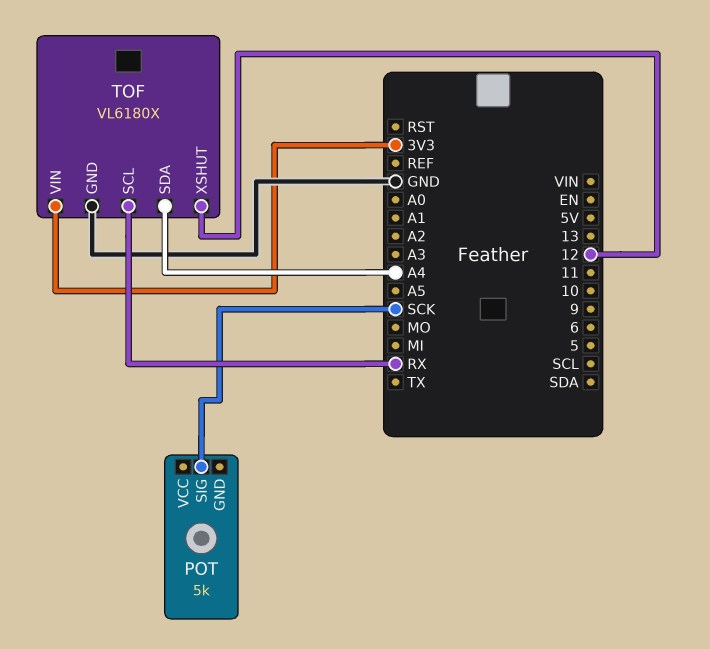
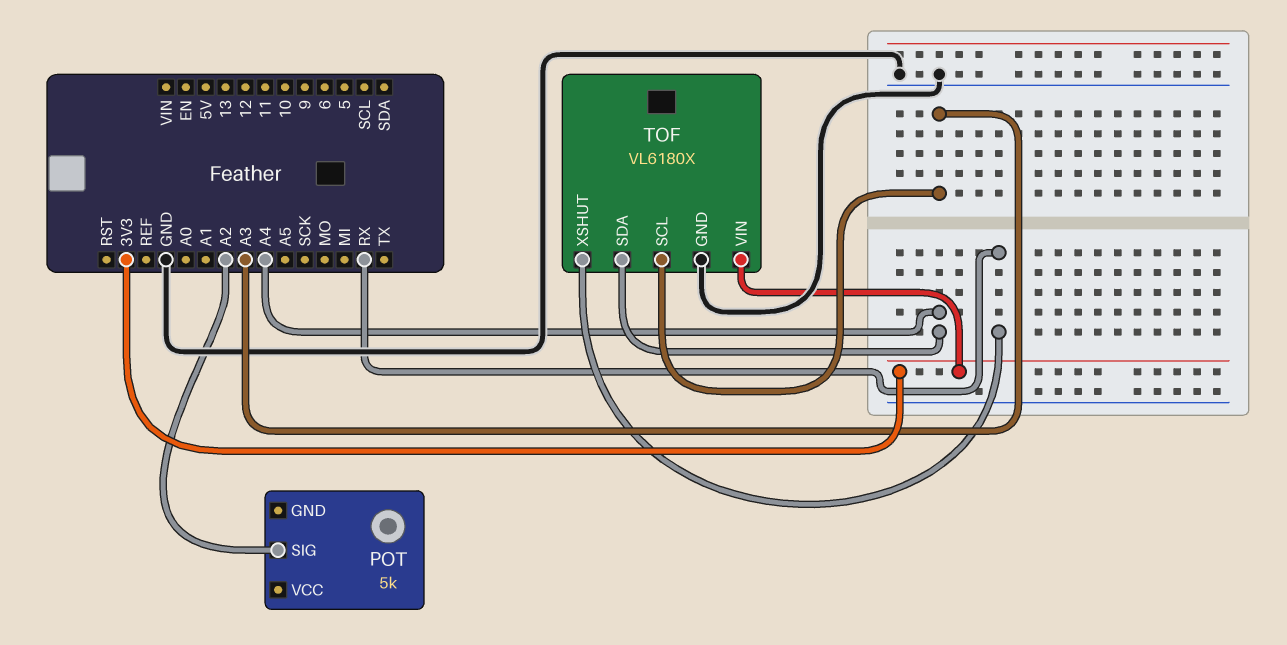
POT pin SIG: SCK -> A2
TOF pin SCL: RX -> A3
TOF pin XSHUT: 12 -> RX

